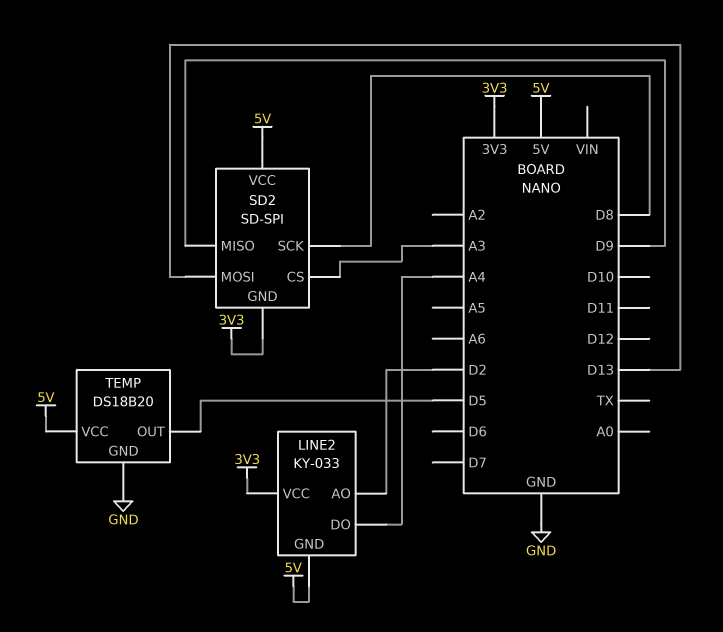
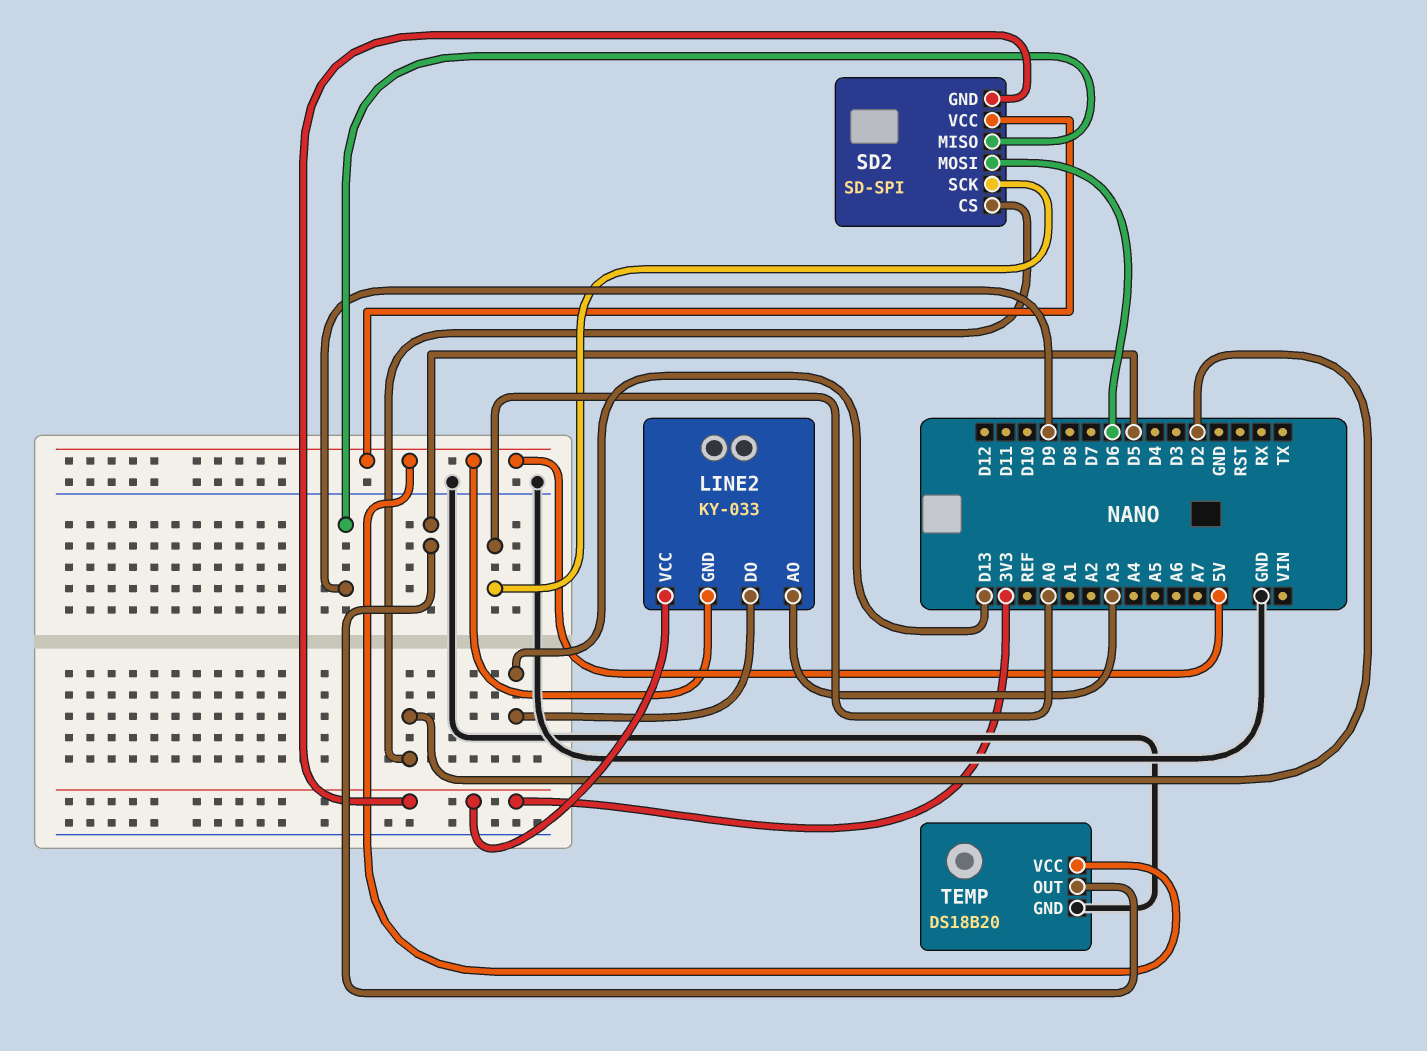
LINE2 pin AO: D2 -> A3
LINE2 pin DO: A4 -> D13
SD2 pin CS: A3 -> D2
SD2 pin MOSI: D13 -> D6
SD2 pin SCK: D8 -> A0

